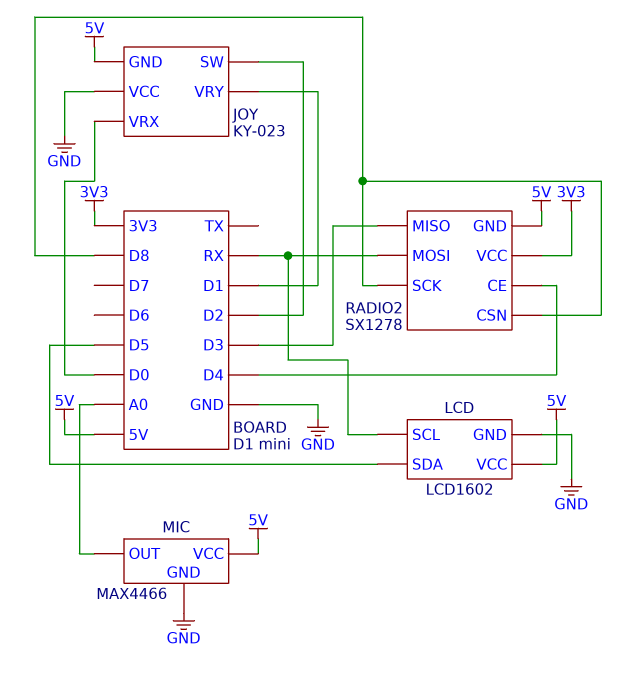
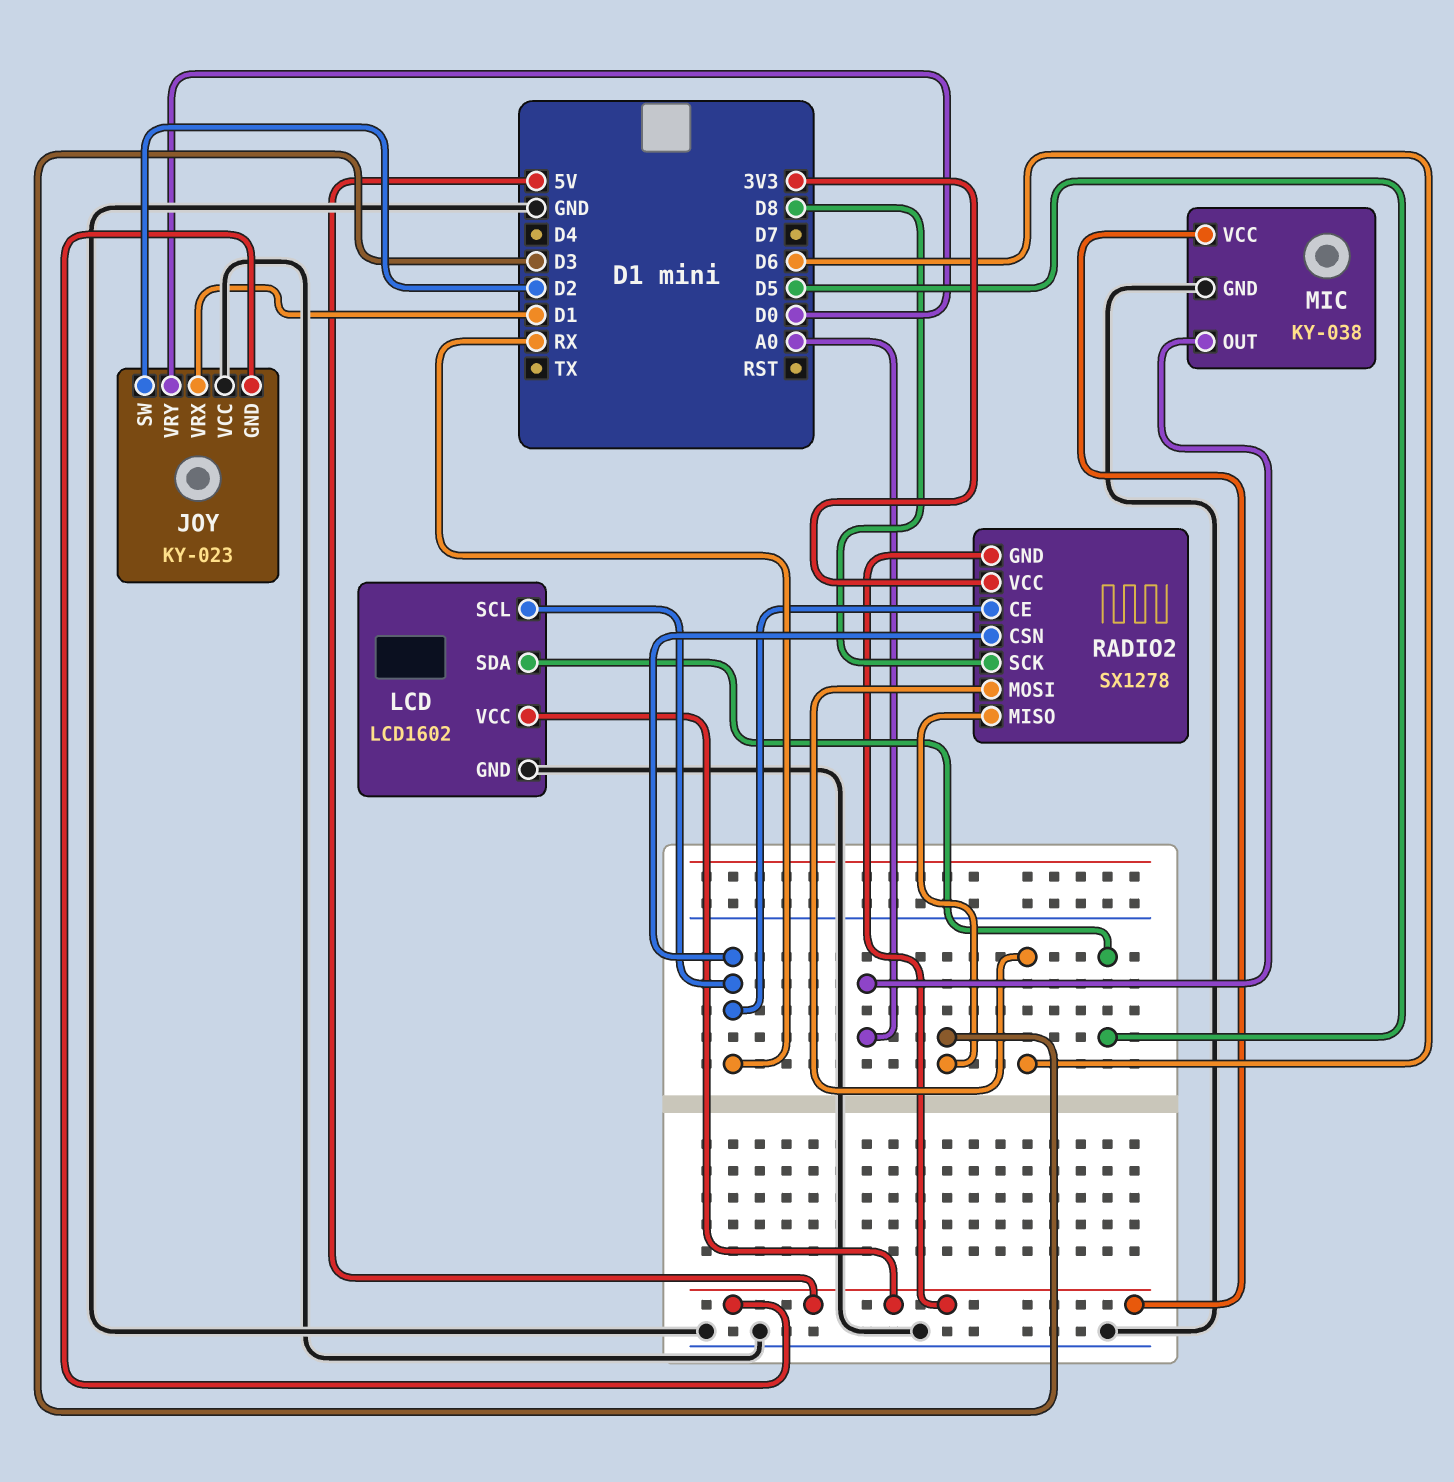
JOY pin VRX: D0 -> D1
JOY pin VRY: D1 -> D0
MIC: MAX4466 -> KY-038
RADIO2 pin CE: D4 -> RX
RADIO2 pin CSN: D8 -> RX
RADIO2 pin MOSI: RX -> D6

